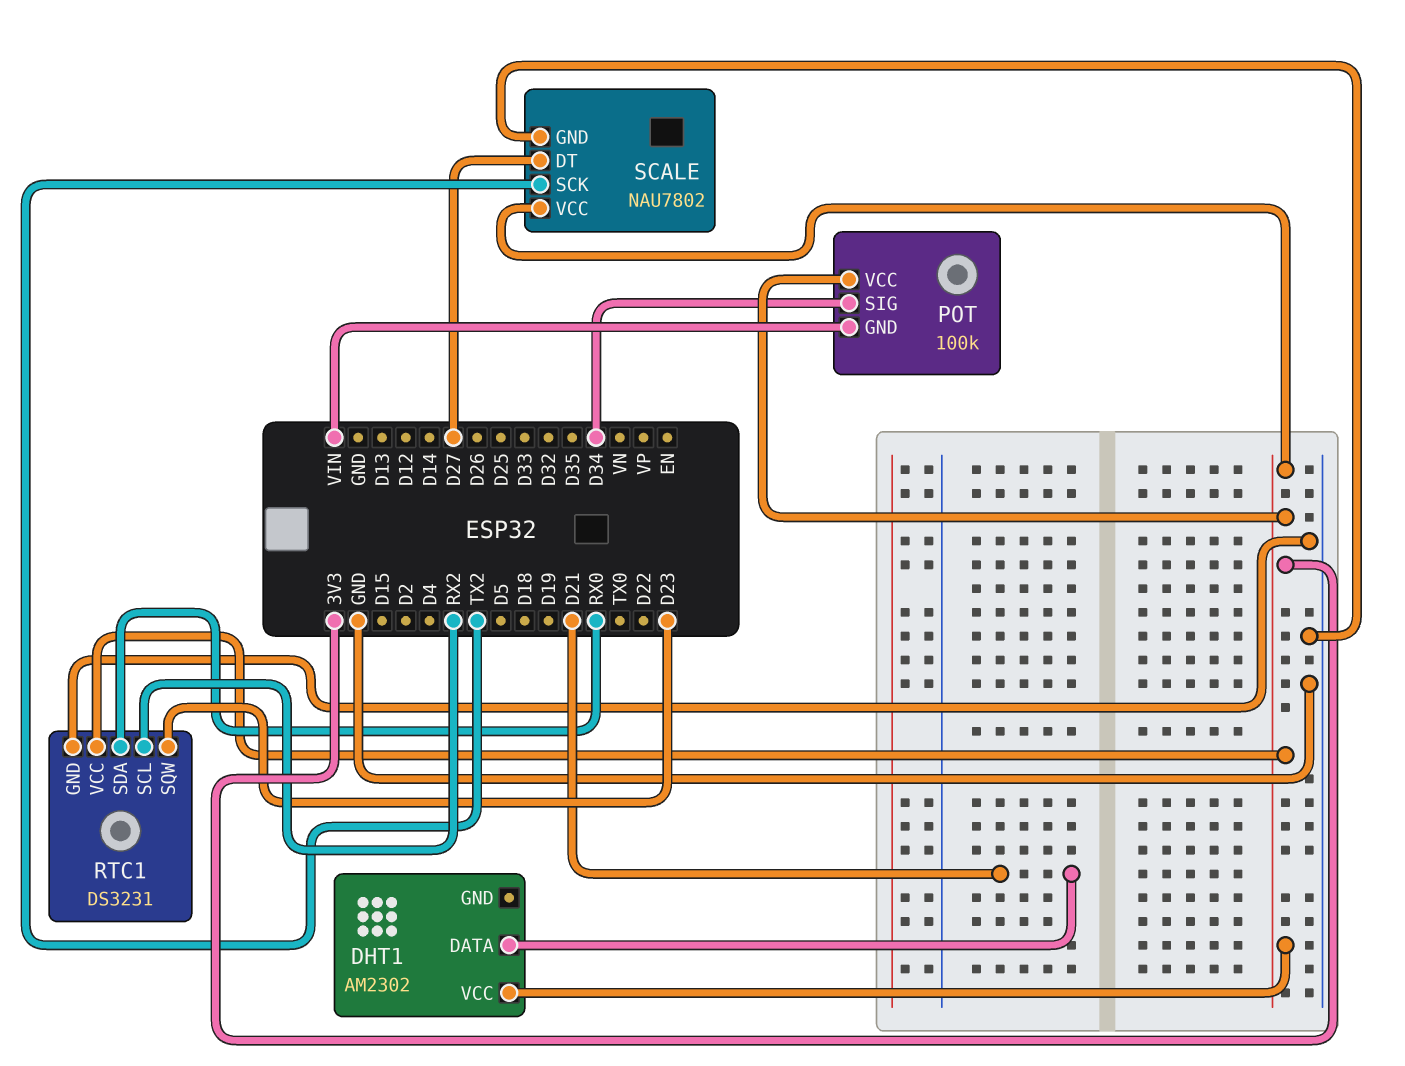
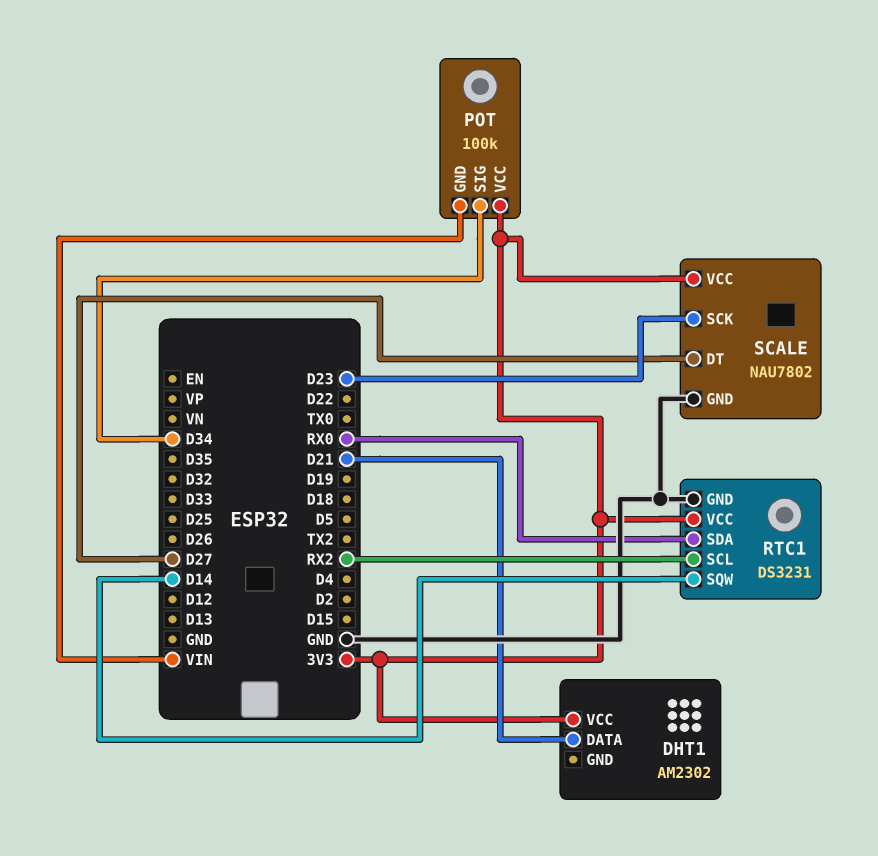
RTC1 pin SQW: D23 -> D14
SCALE pin SCK: TX2 -> D23

